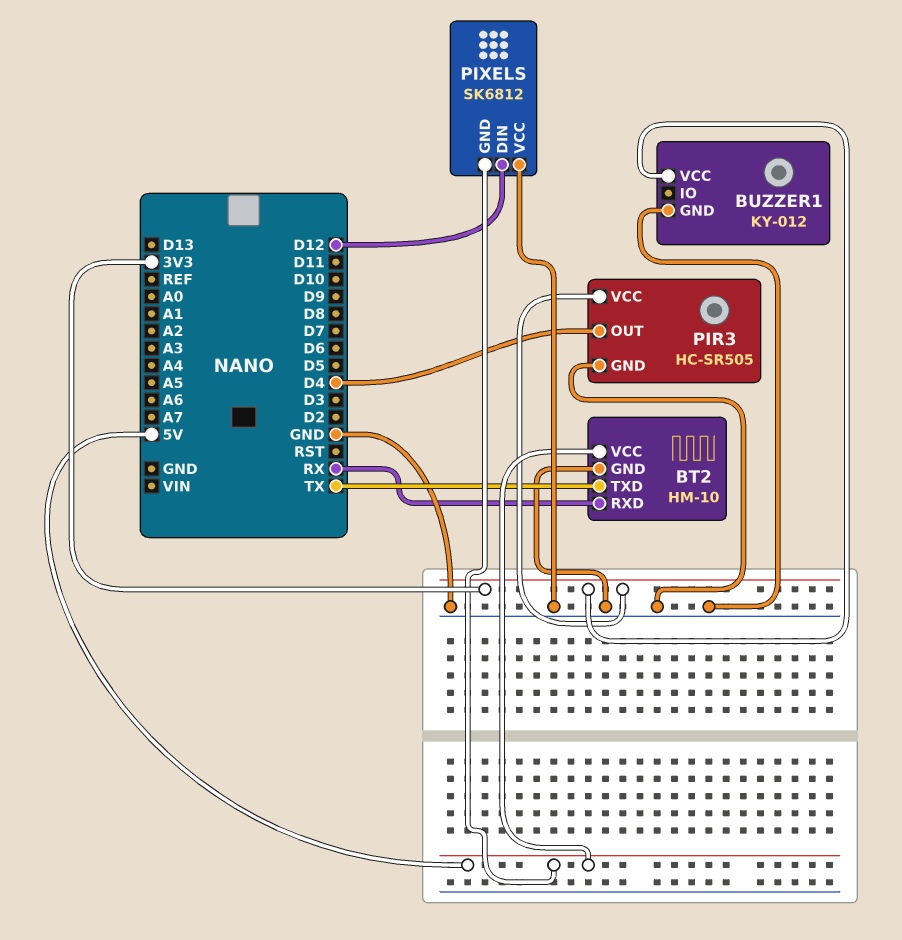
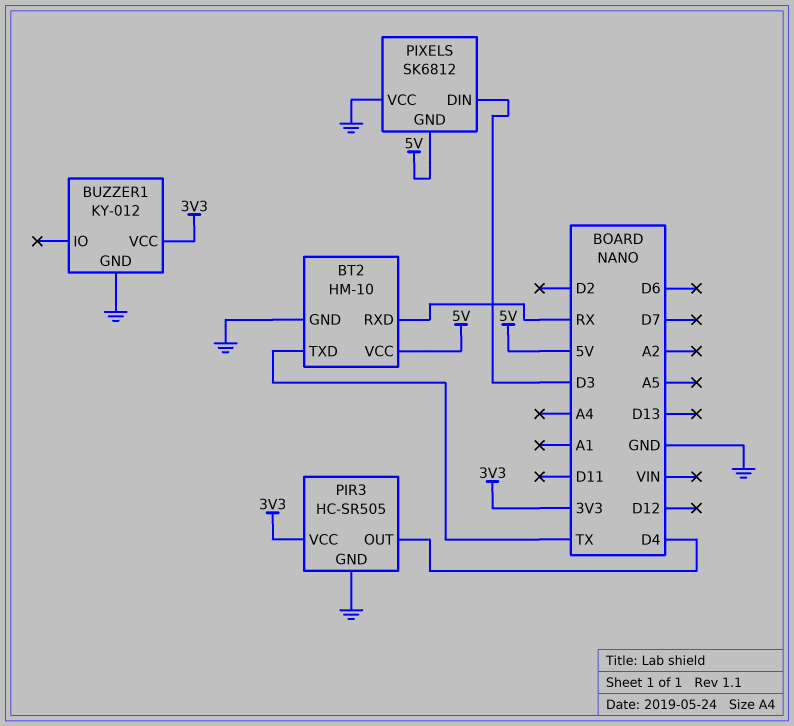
PIXELS pin DIN: D12 -> D3

